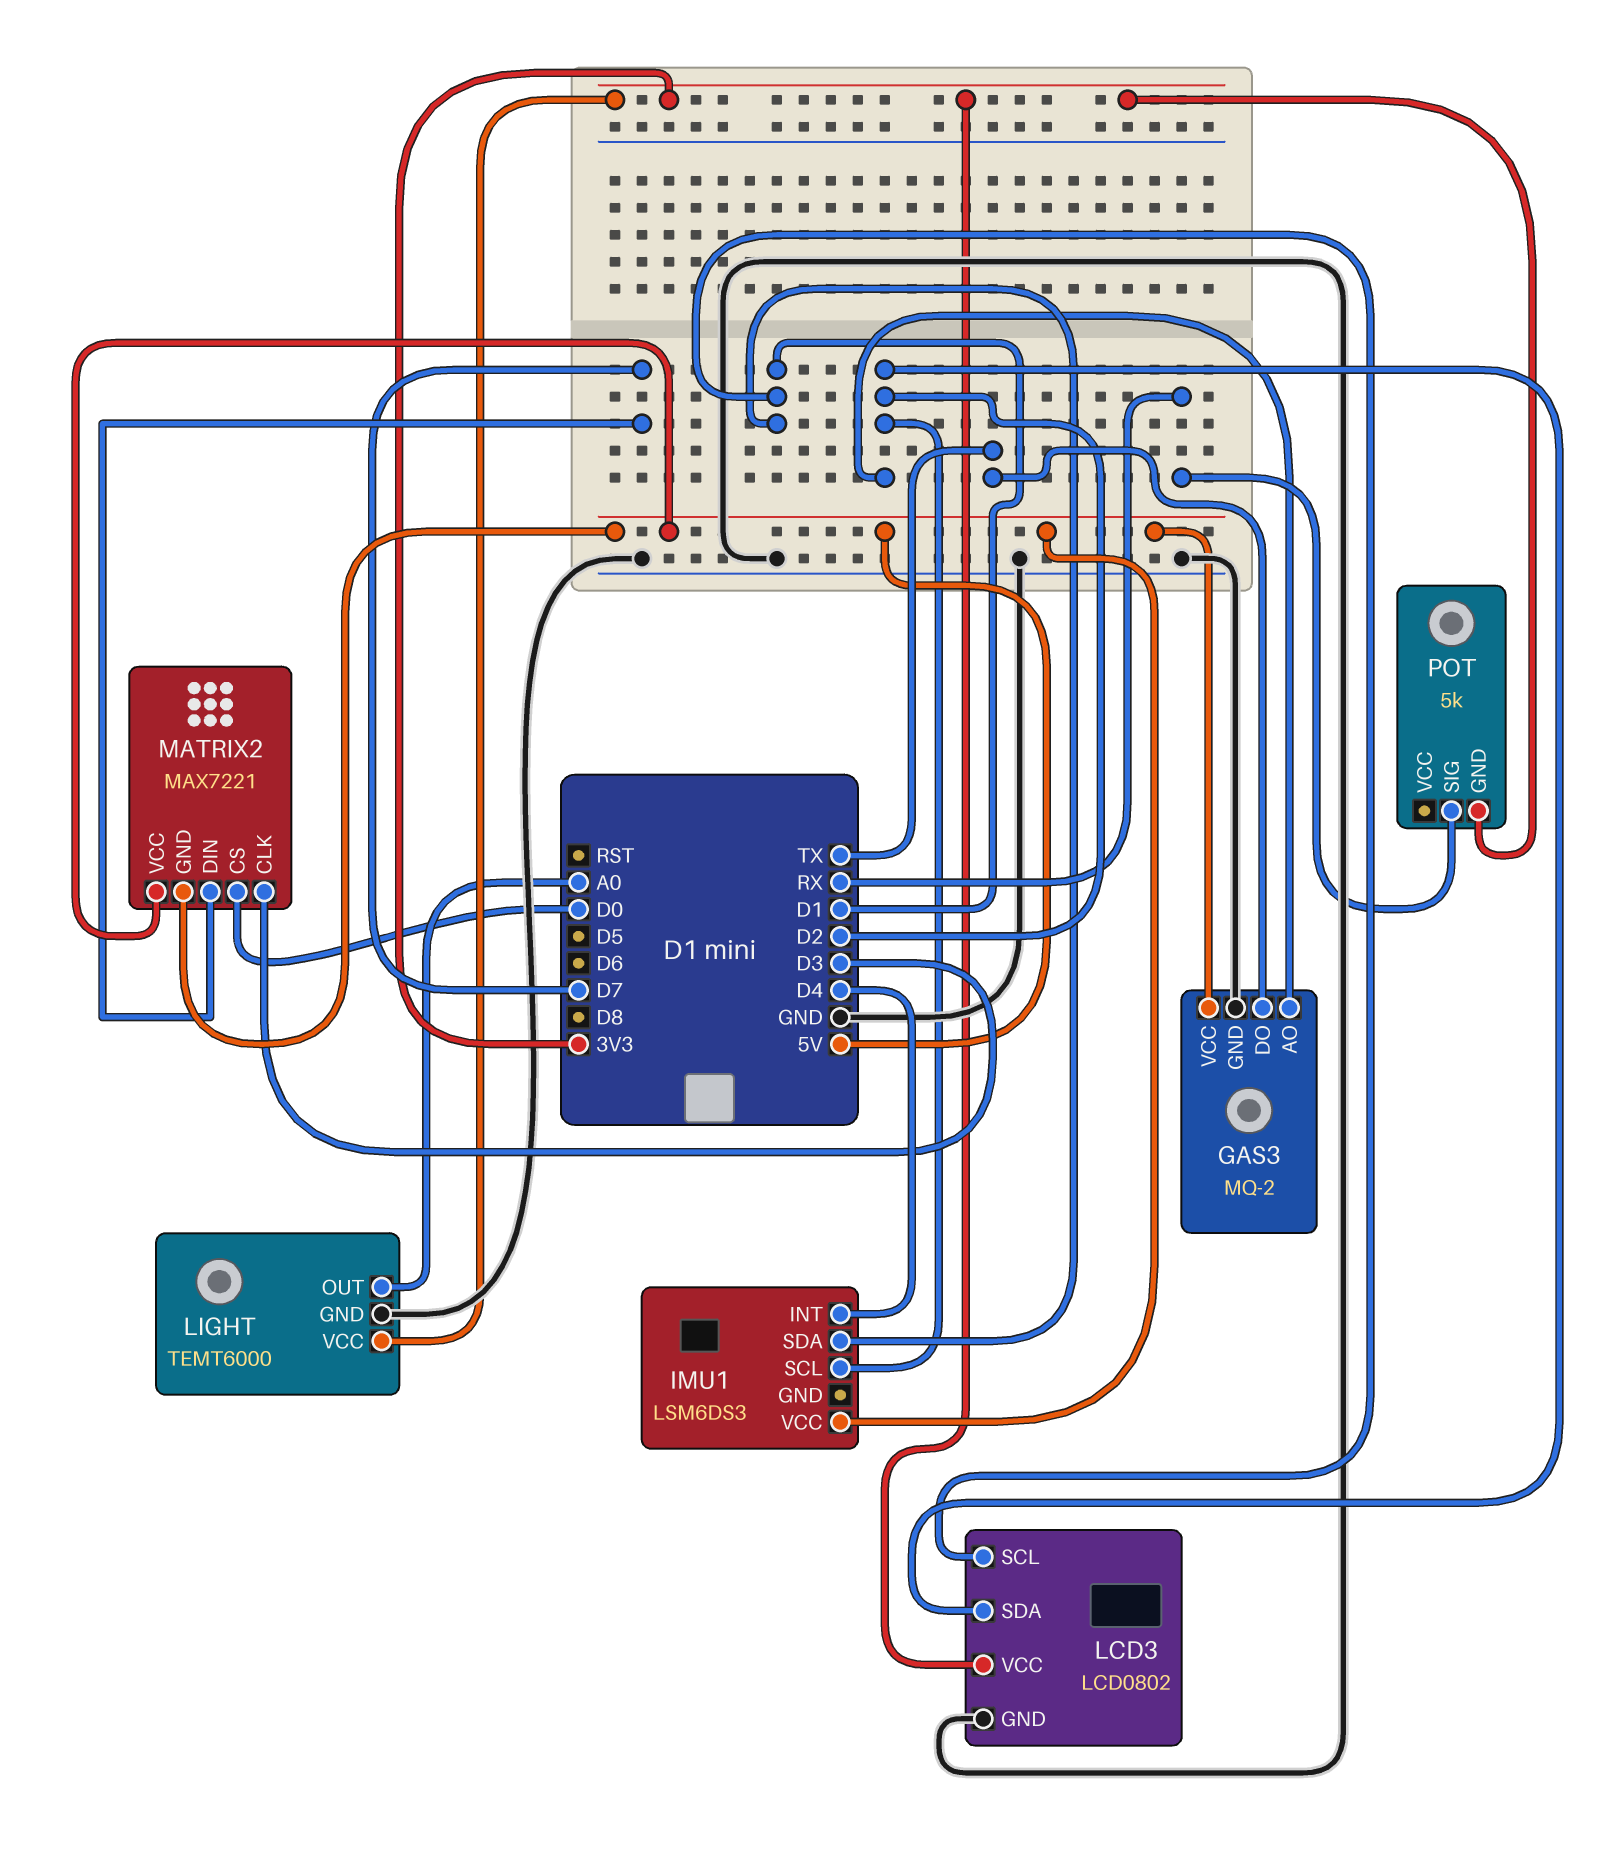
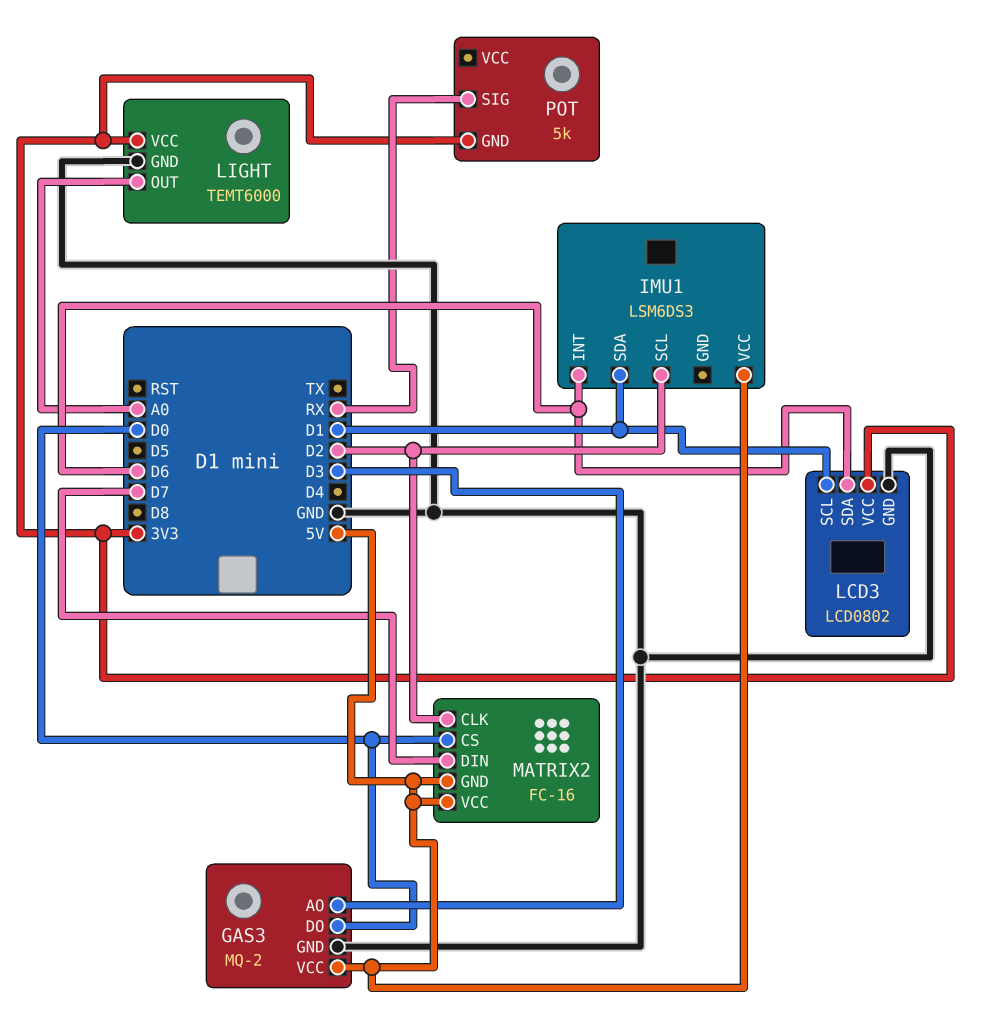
GAS3 pin AO: D2 -> D3
GAS3 pin DO: TX -> D0
IMU1 pin INT: D4 -> D6
LCD3 pin SDA: D2 -> D6
MATRIX2: MAX7221 -> FC-16
MATRIX2 pin CLK: D3 -> D2

